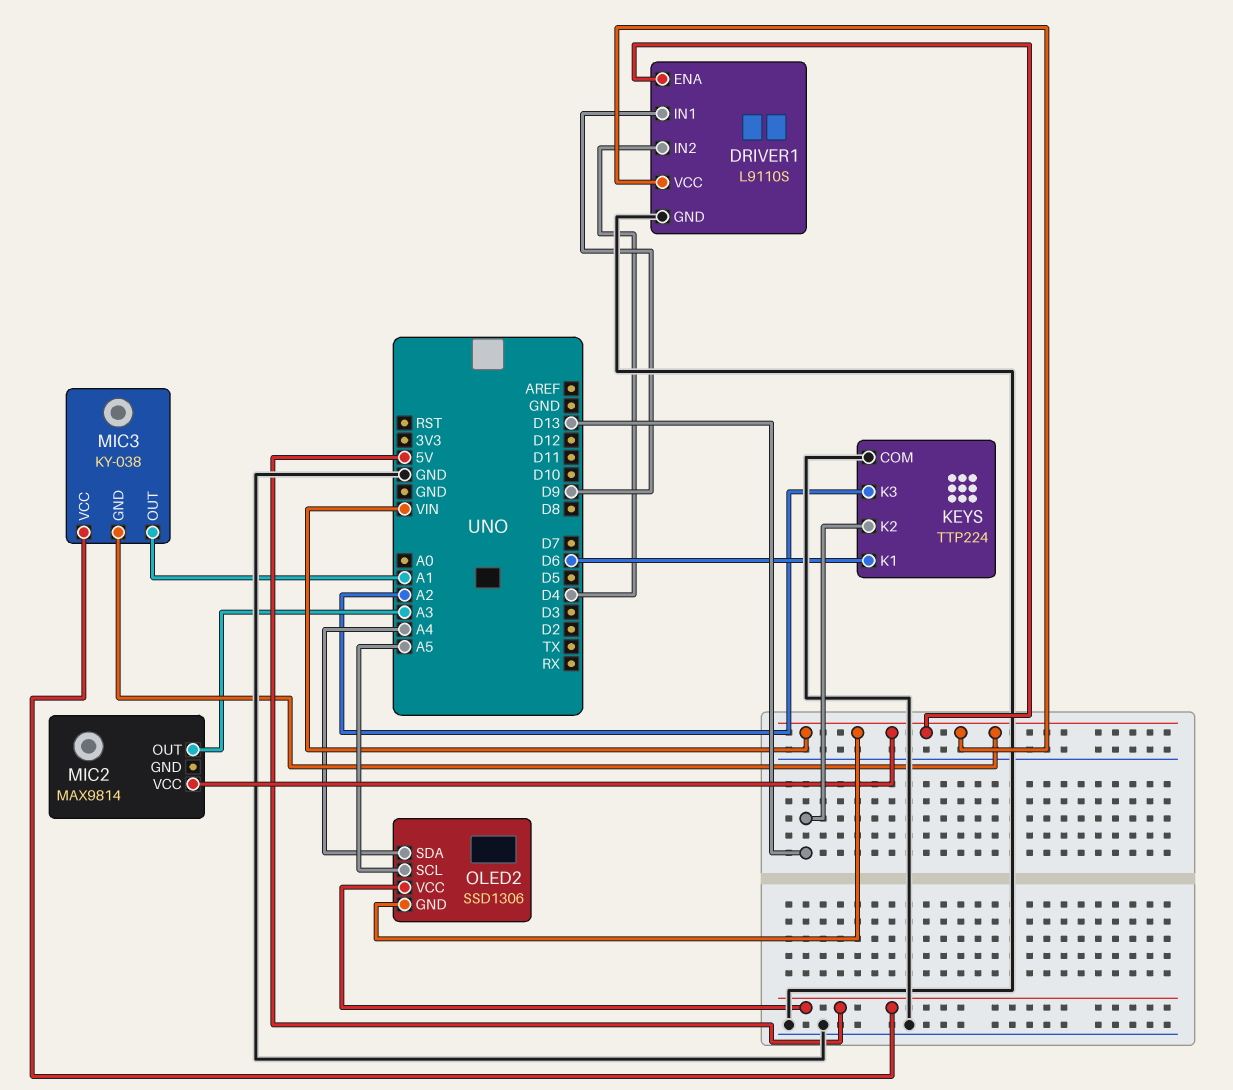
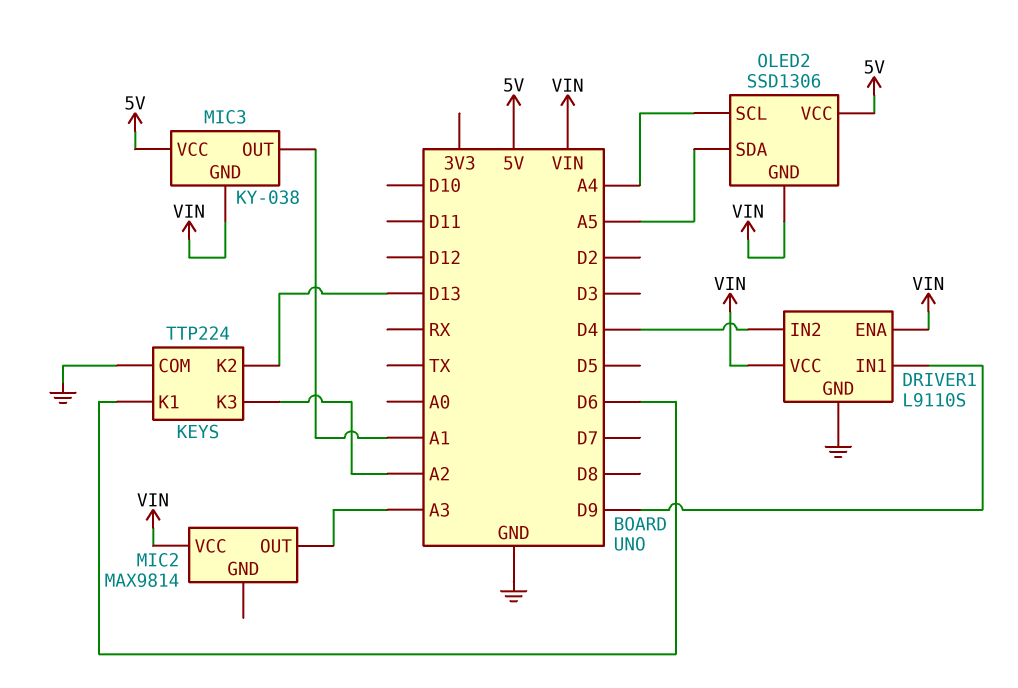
OLED2 pin SCL: A5 -> A4
OLED2 pin SDA: A4 -> A5

